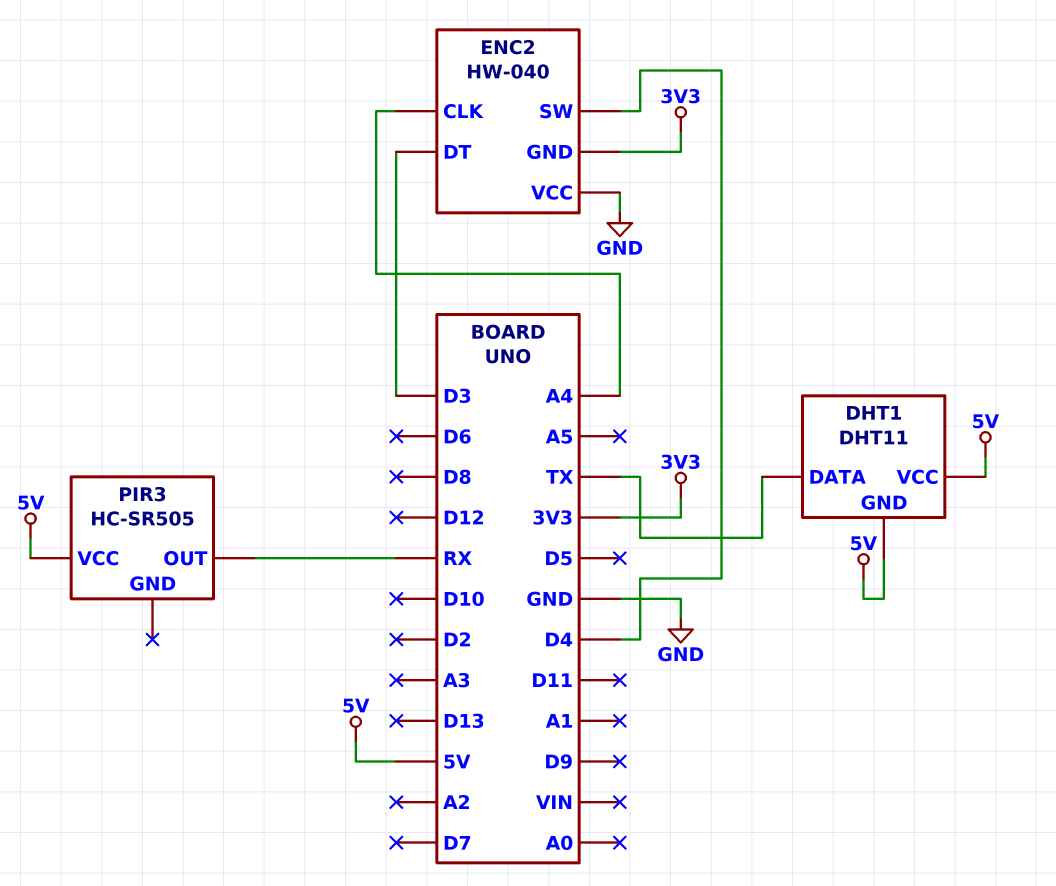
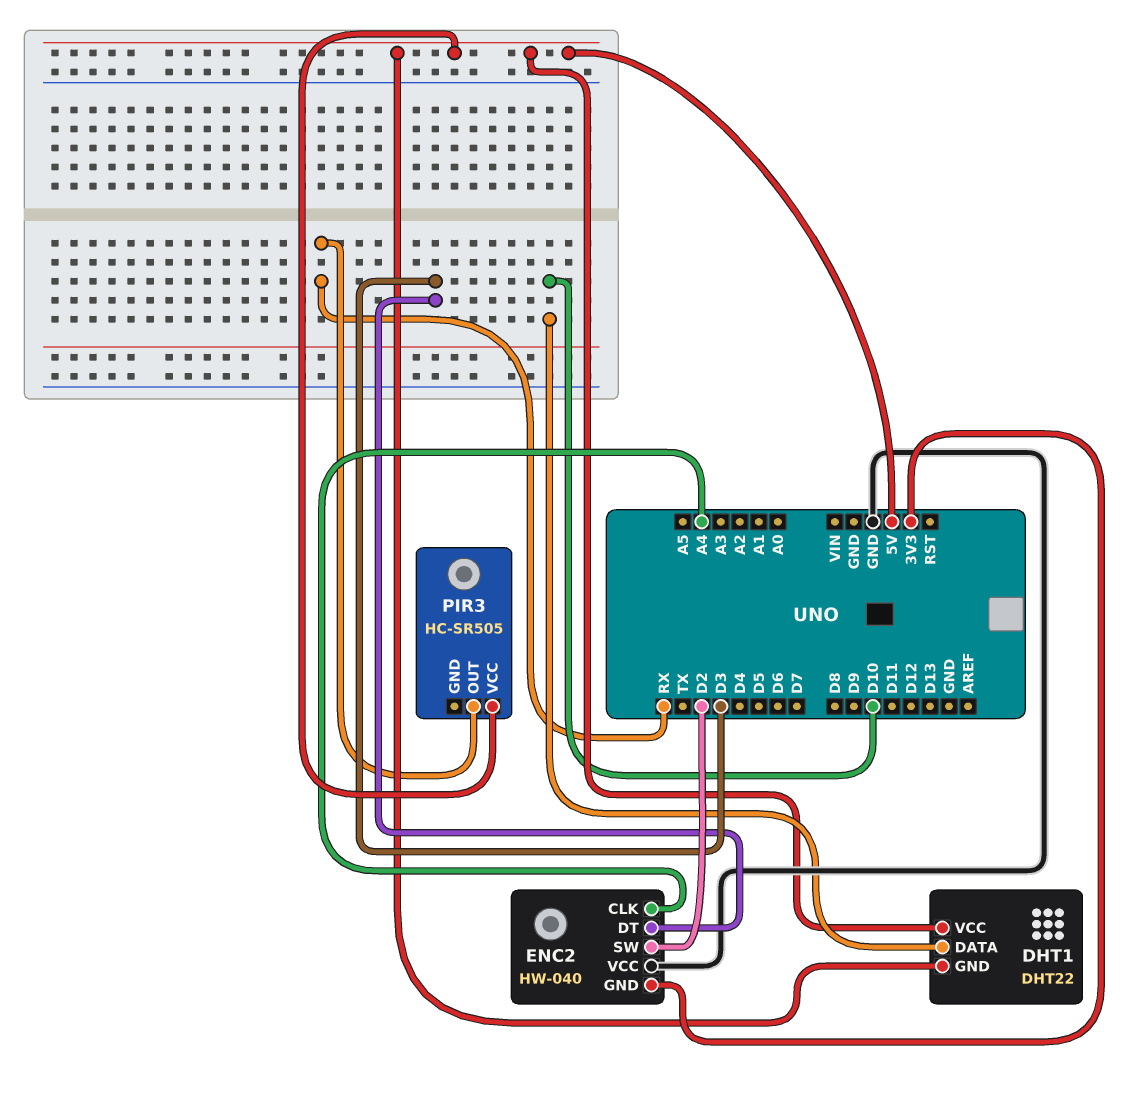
DHT1: DHT11 -> DHT22
DHT1 pin DATA: TX -> D10
ENC2 pin SW: D4 -> D2

